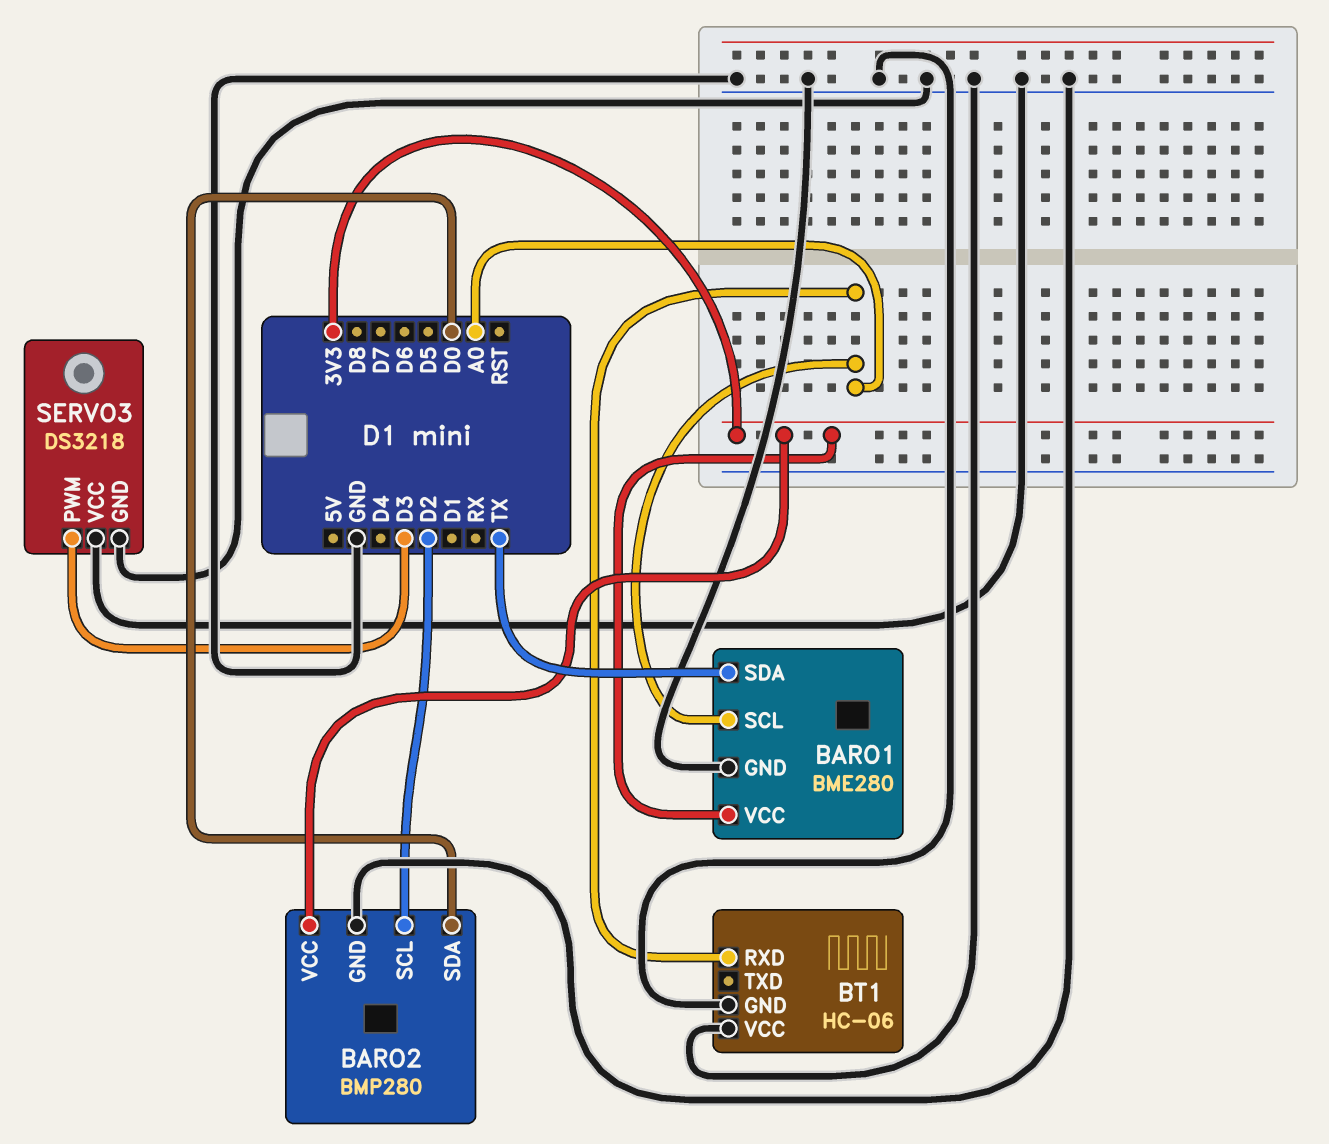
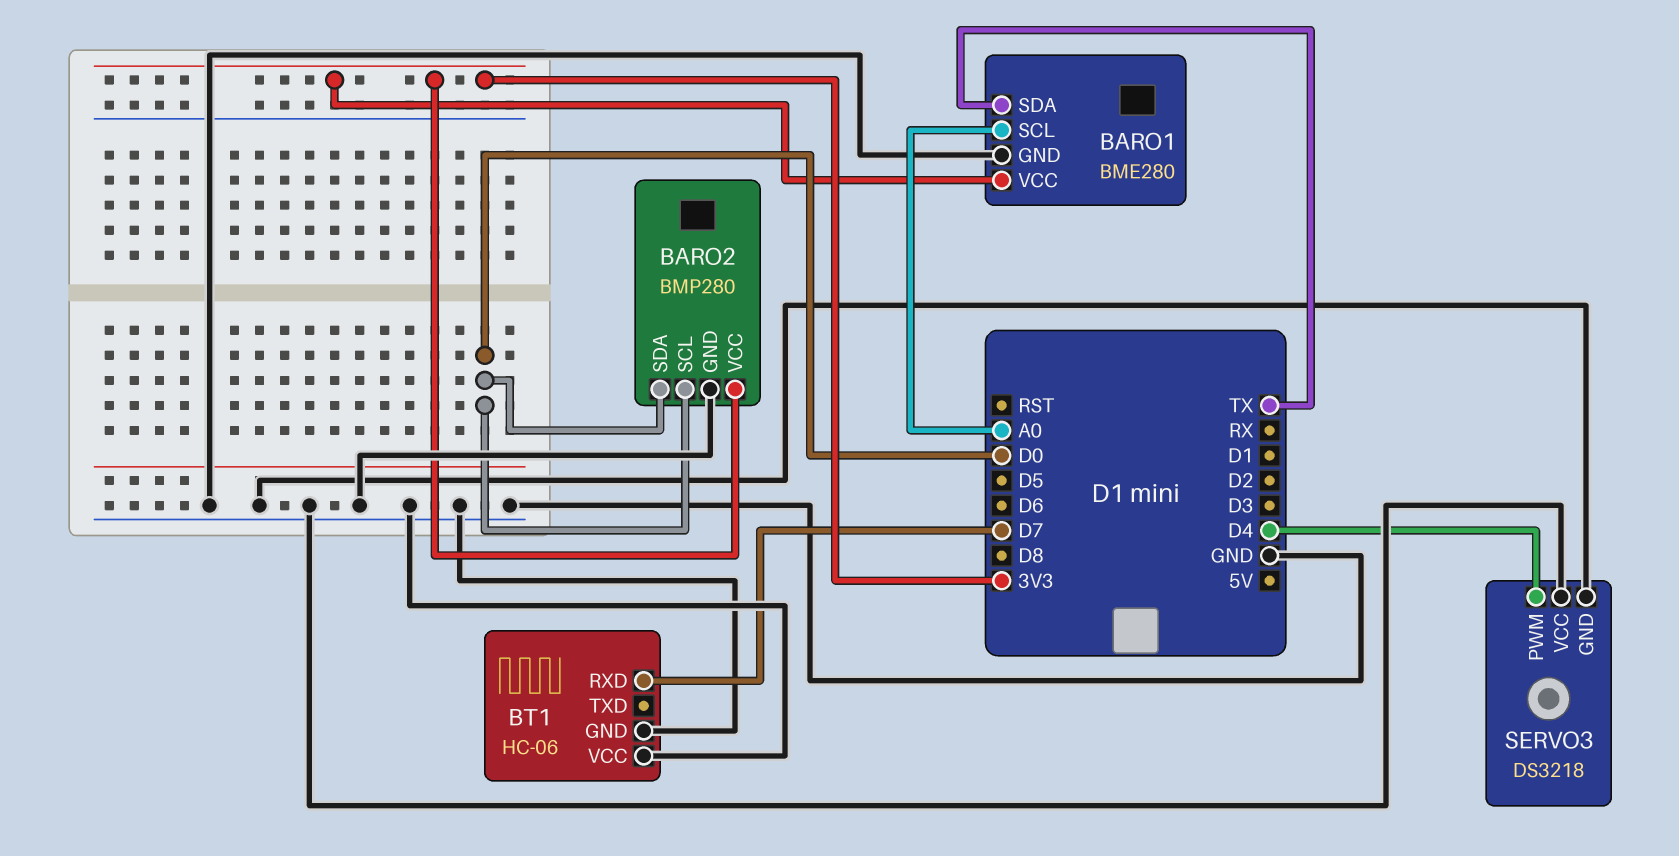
BARO2 pin SCL: D2 -> D0
BT1 pin RXD: A0 -> D7
SERVO3 pin PWM: D3 -> D4

